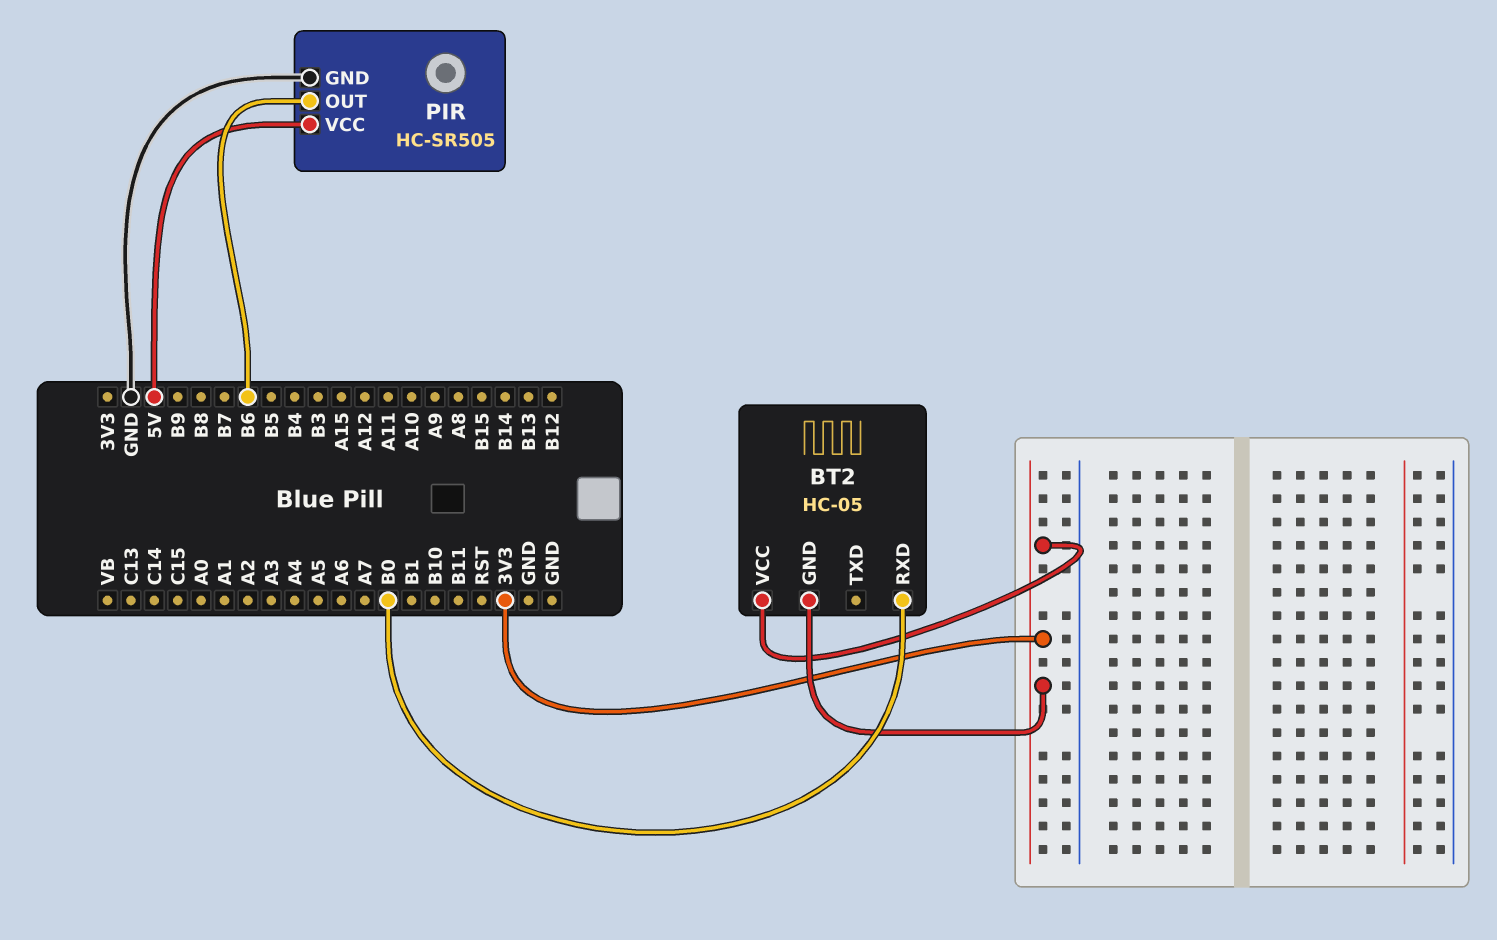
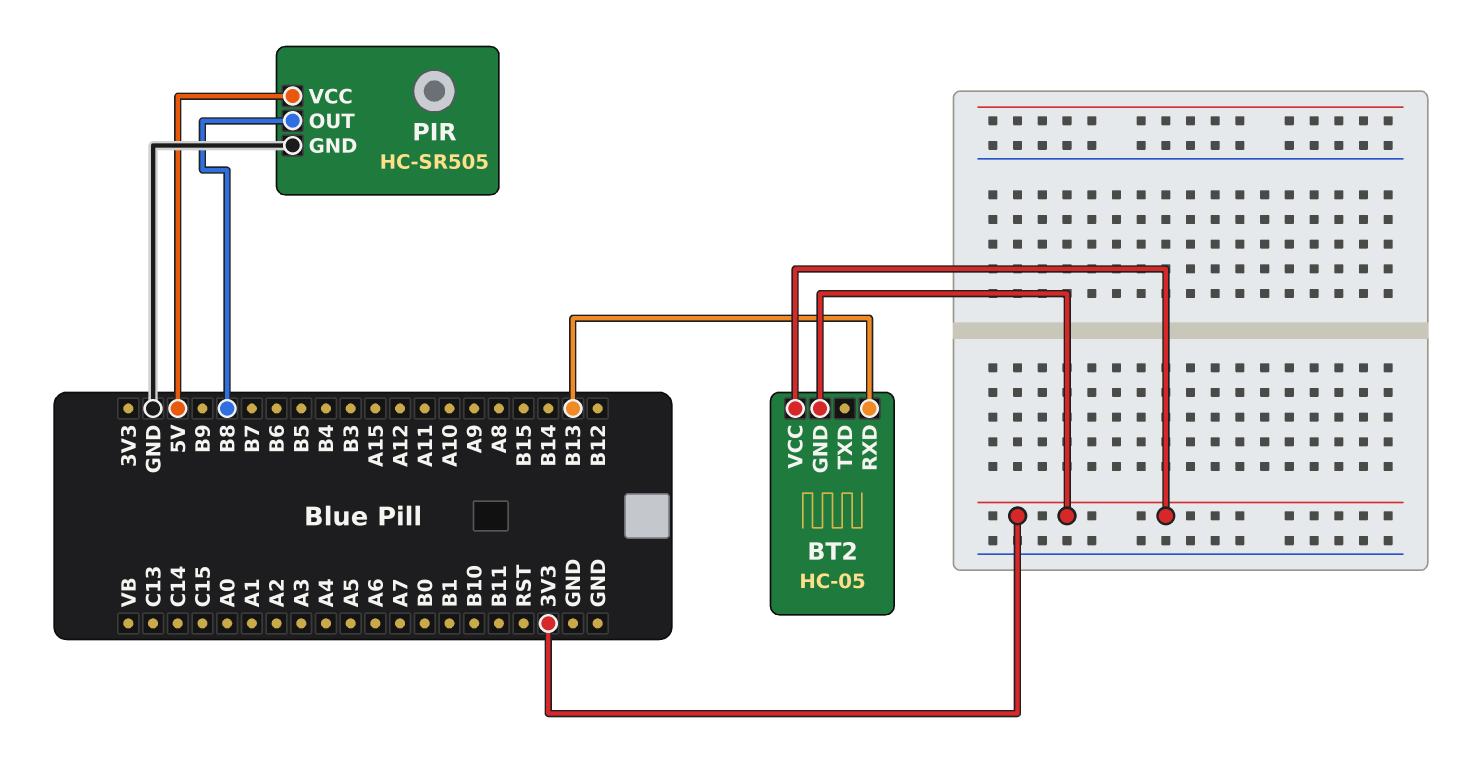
BT2 pin RXD: B0 -> B13
PIR pin OUT: B6 -> B8

